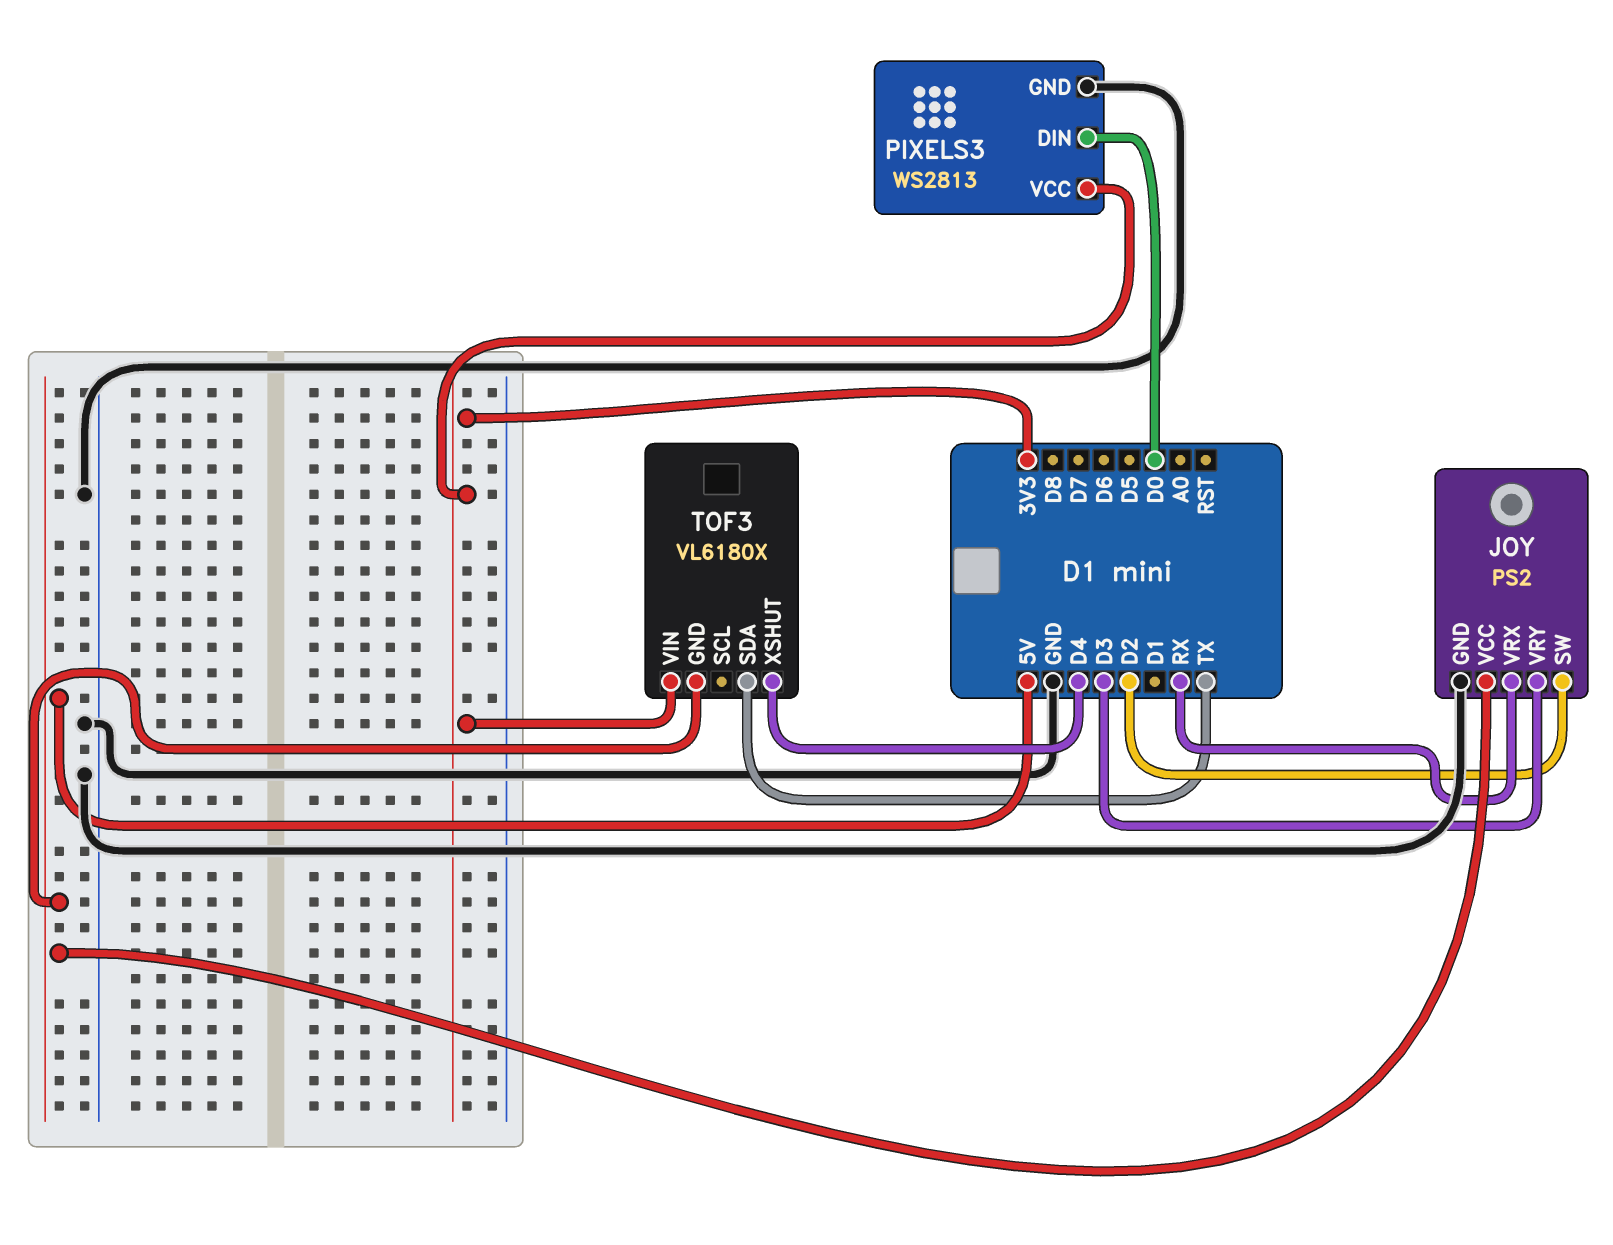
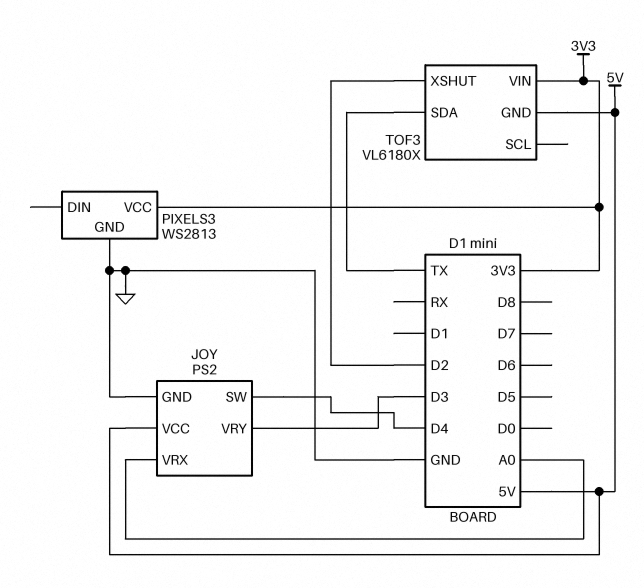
JOY pin SW: D2 -> D4
JOY pin VRX: RX -> A0
PIXELS3 pin DIN: D0 -> none
TOF3 pin XSHUT: D4 -> D2

